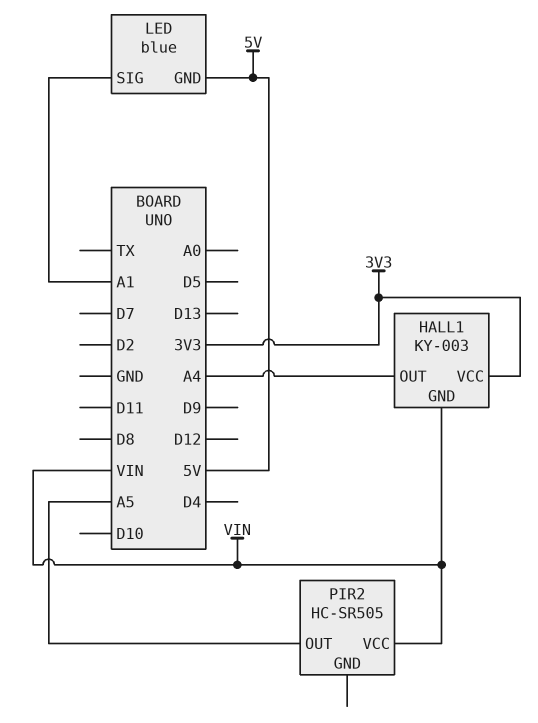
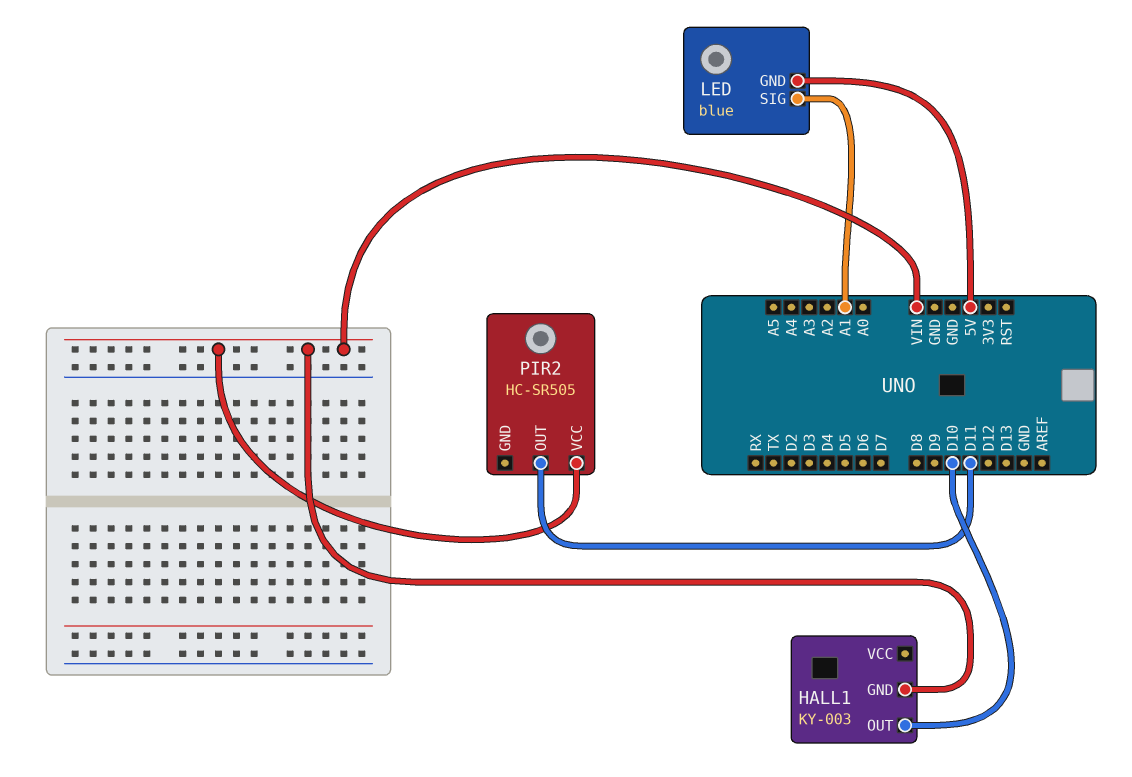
HALL1 pin OUT: A4 -> D10
HALL1 pin VCC: 3V3 -> none
PIR2 pin OUT: A5 -> D11

